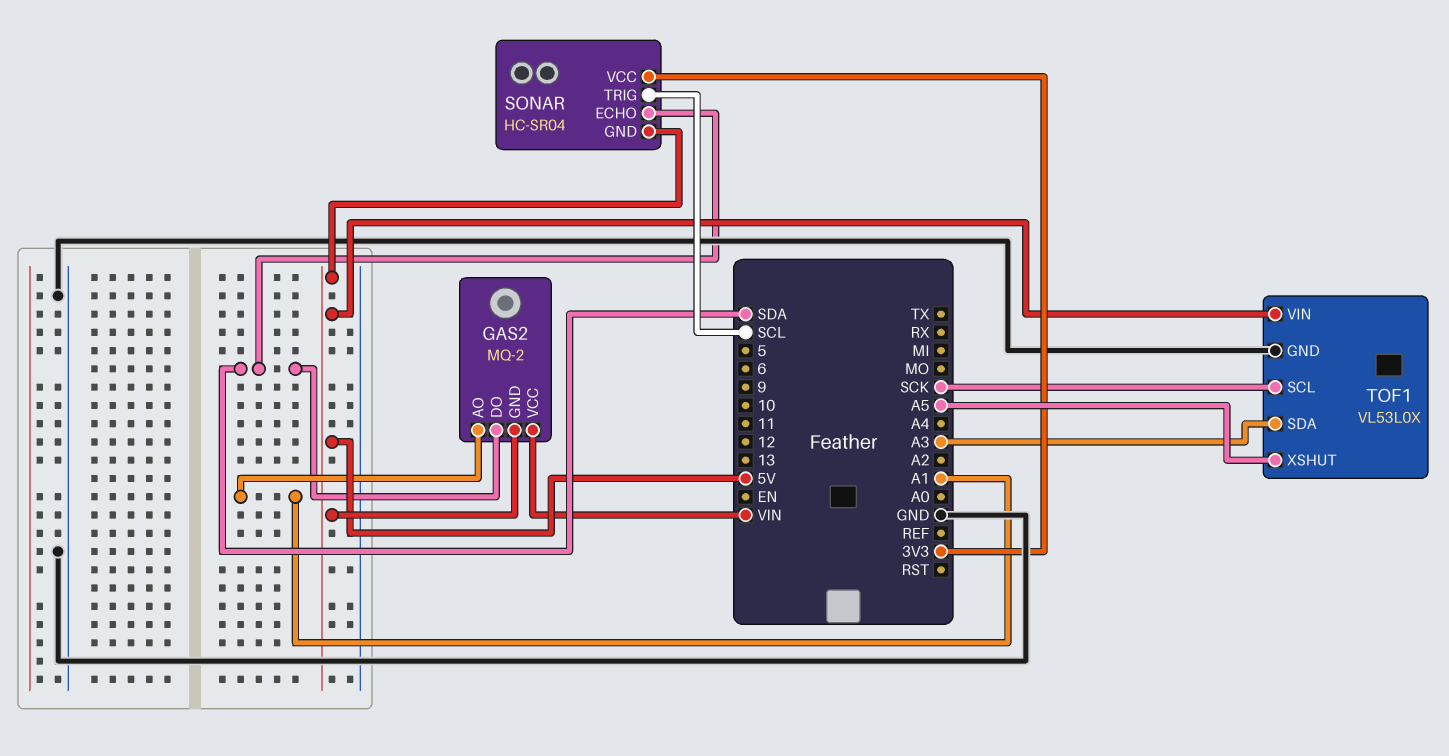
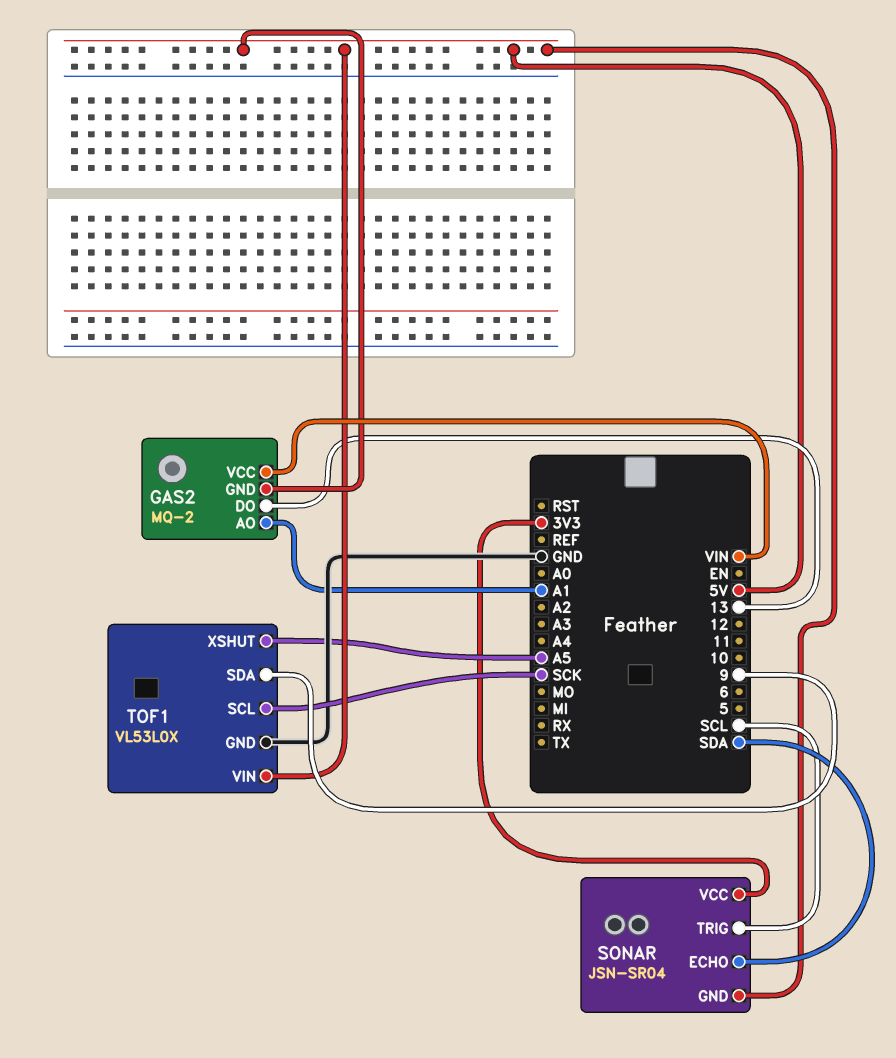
GAS2 pin DO: SDA -> 13
SONAR: HC-SR04 -> JSN-SR04
TOF1 pin SDA: A3 -> 9

